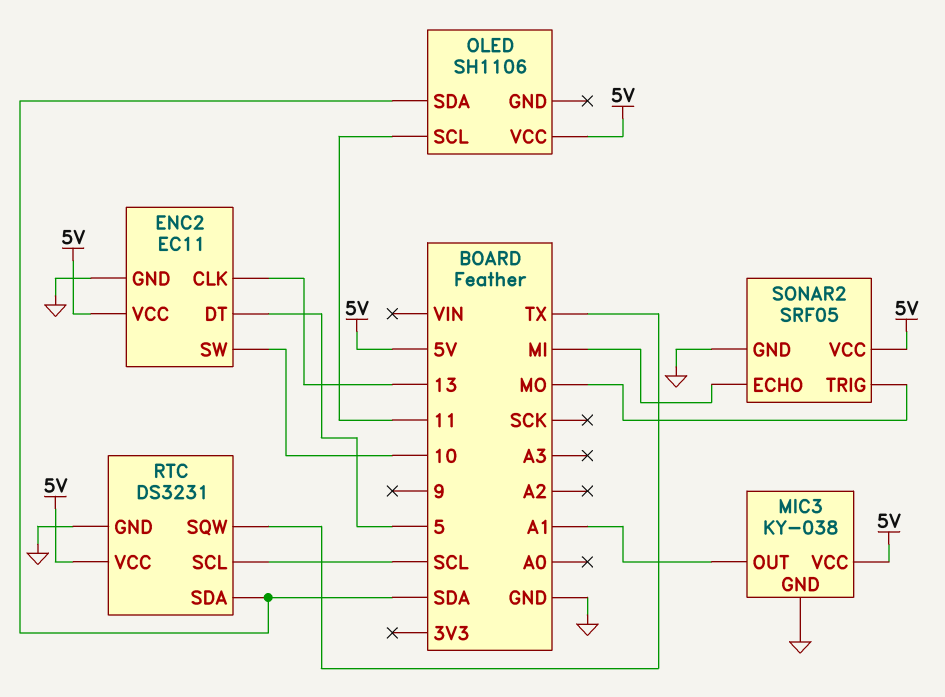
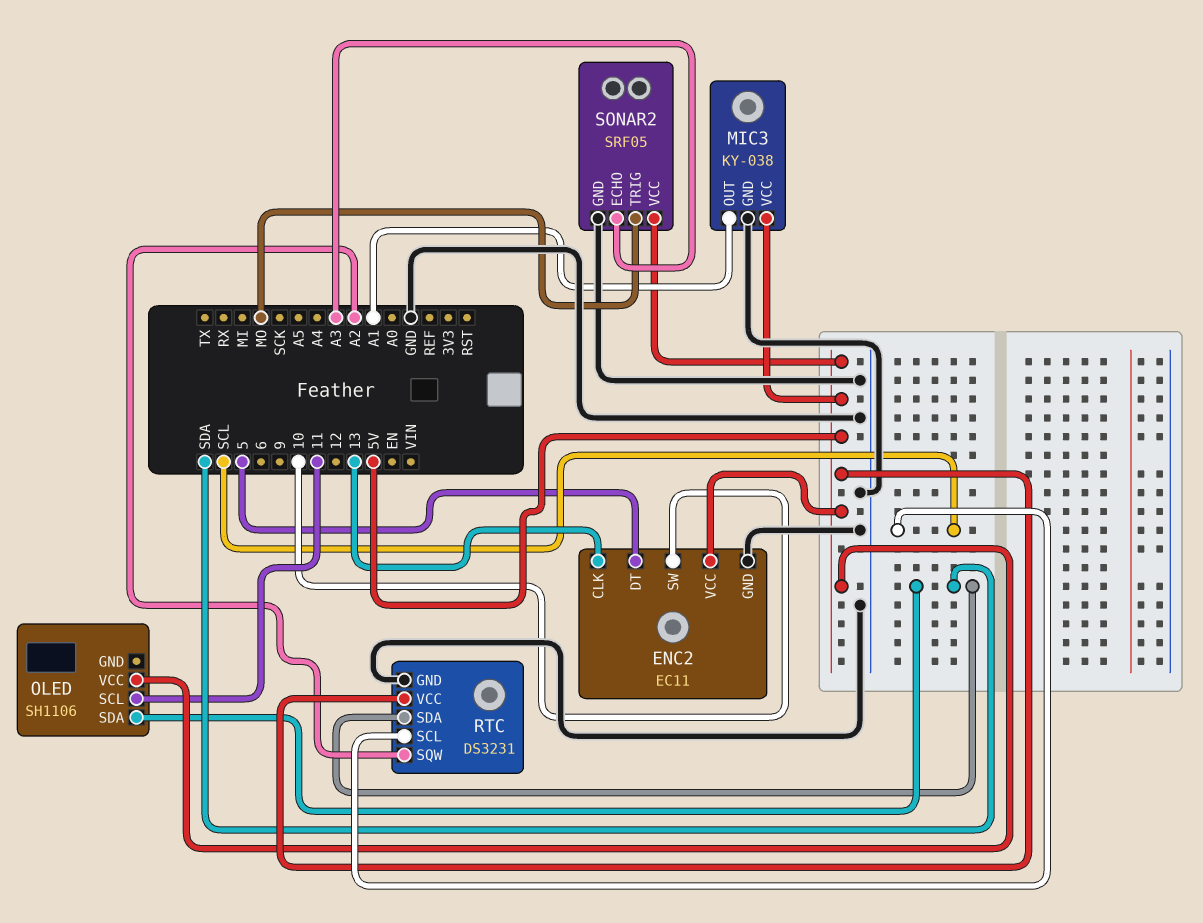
RTC pin SQW: TX -> A2
SONAR2 pin ECHO: MI -> A3

